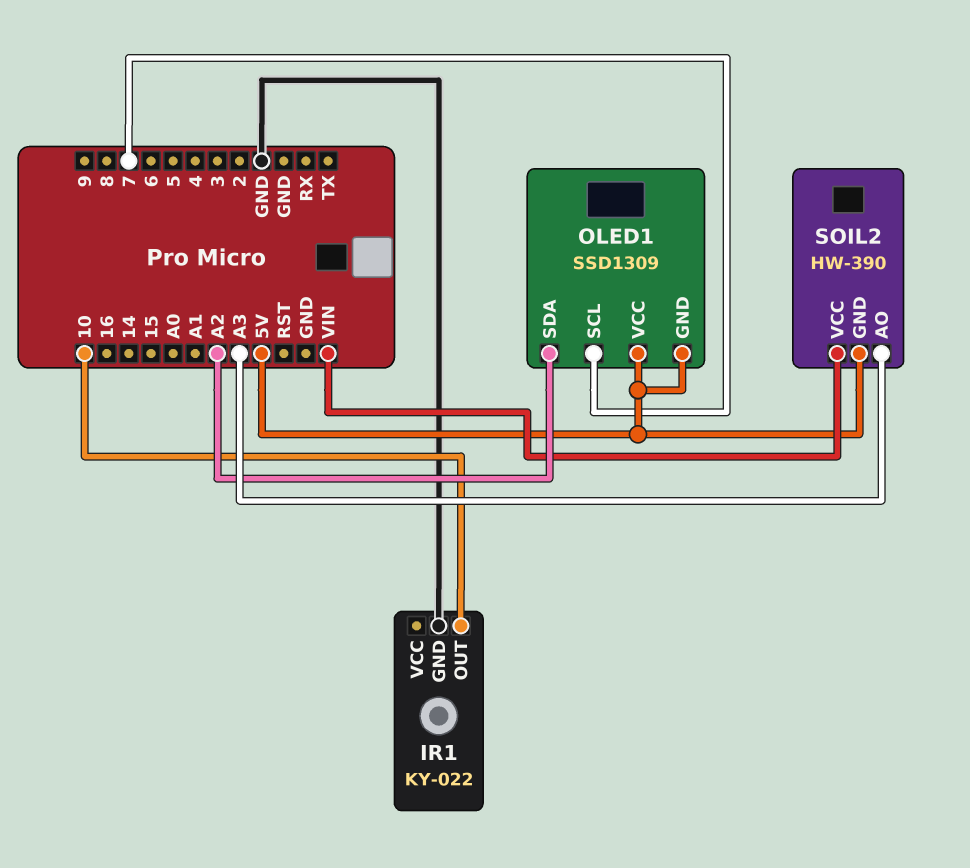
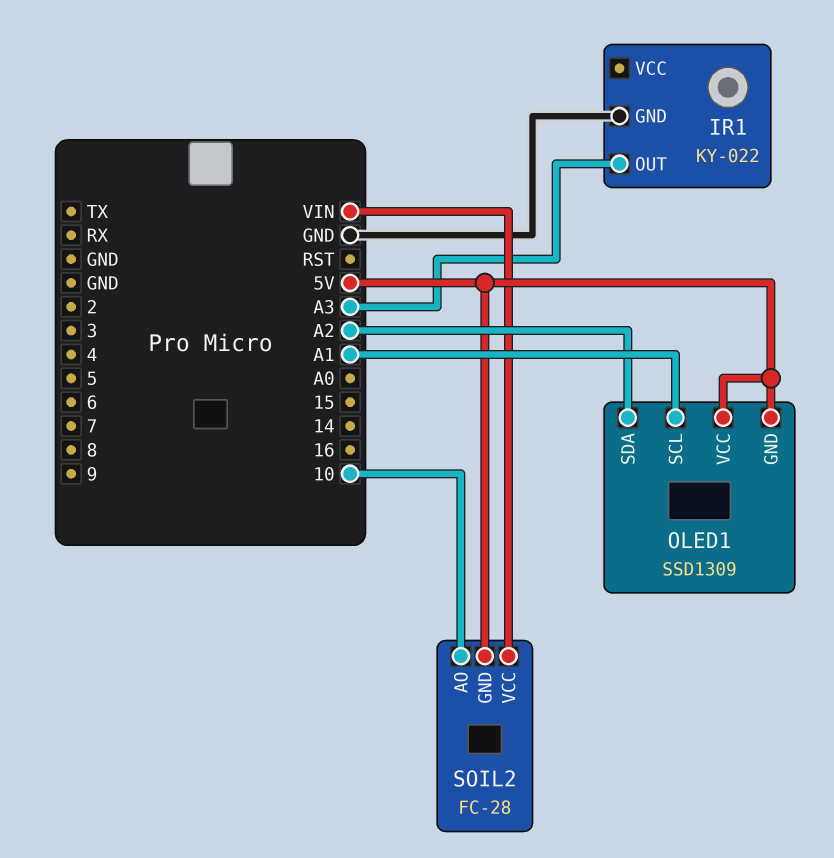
IR1 pin OUT: 10 -> A3
OLED1 pin SCL: 7 -> A1
SOIL2: HW-390 -> FC-28
SOIL2 pin AO: A3 -> 10

